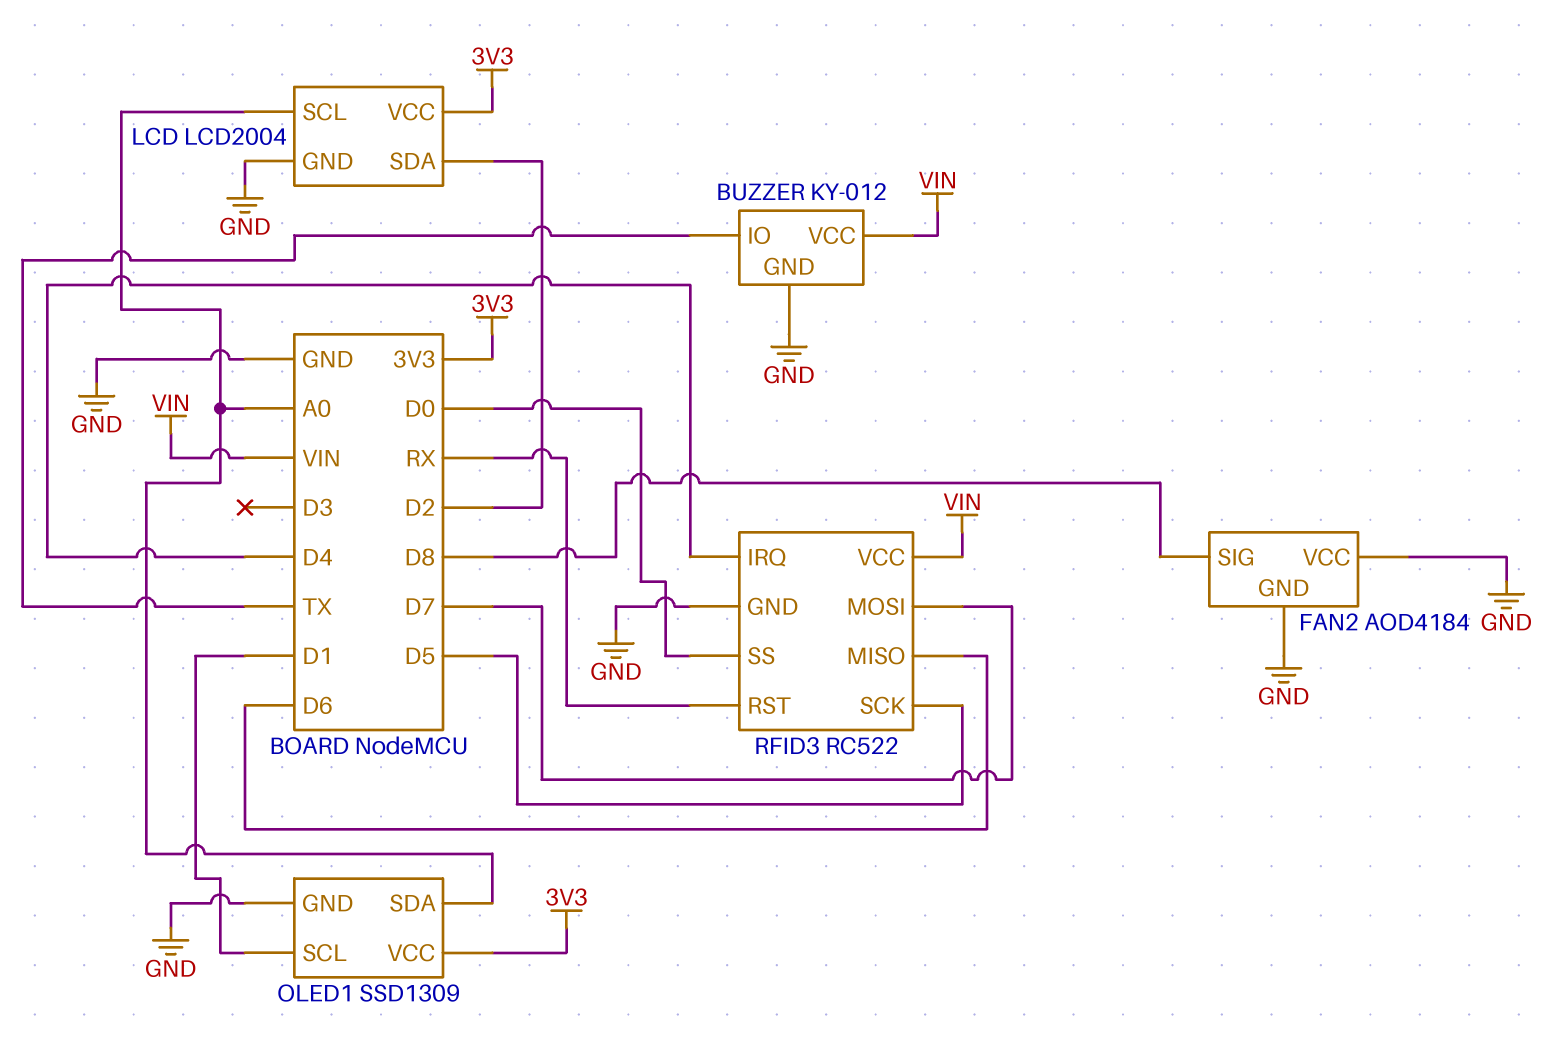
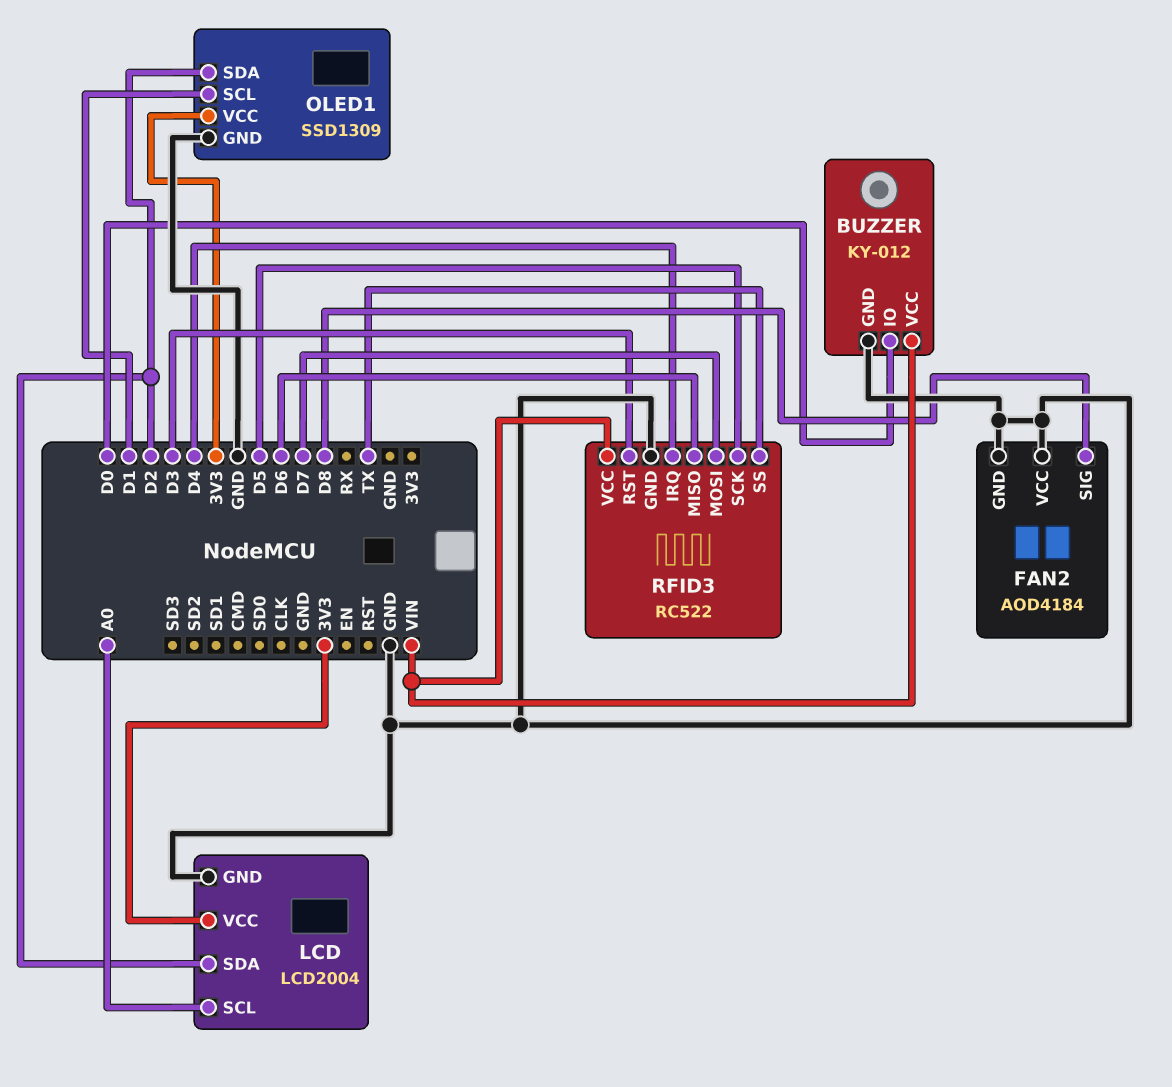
BUZZER pin IO: TX -> D0
OLED1 pin SDA: A0 -> D2
RFID3 pin RST: RX -> D3
RFID3 pin SS: D0 -> TX

